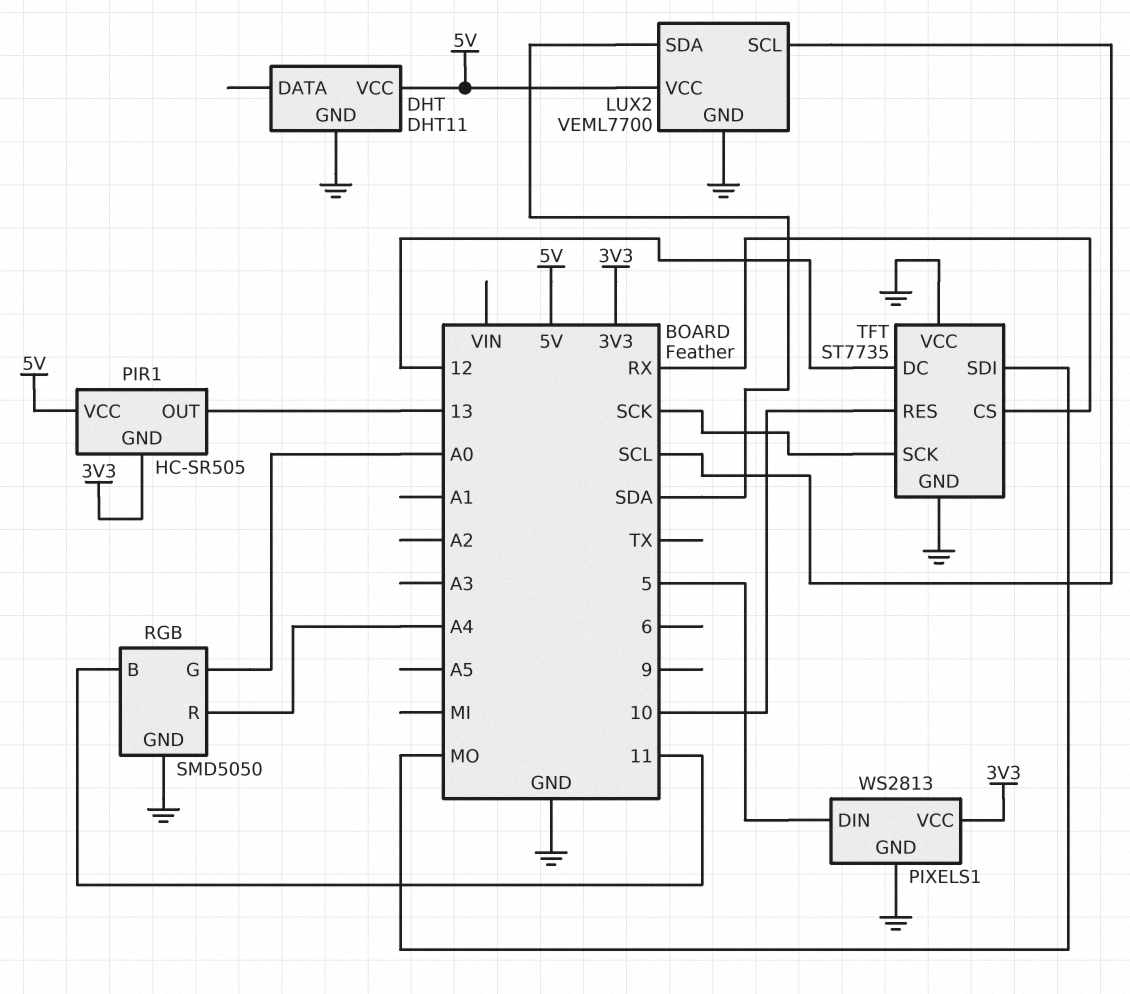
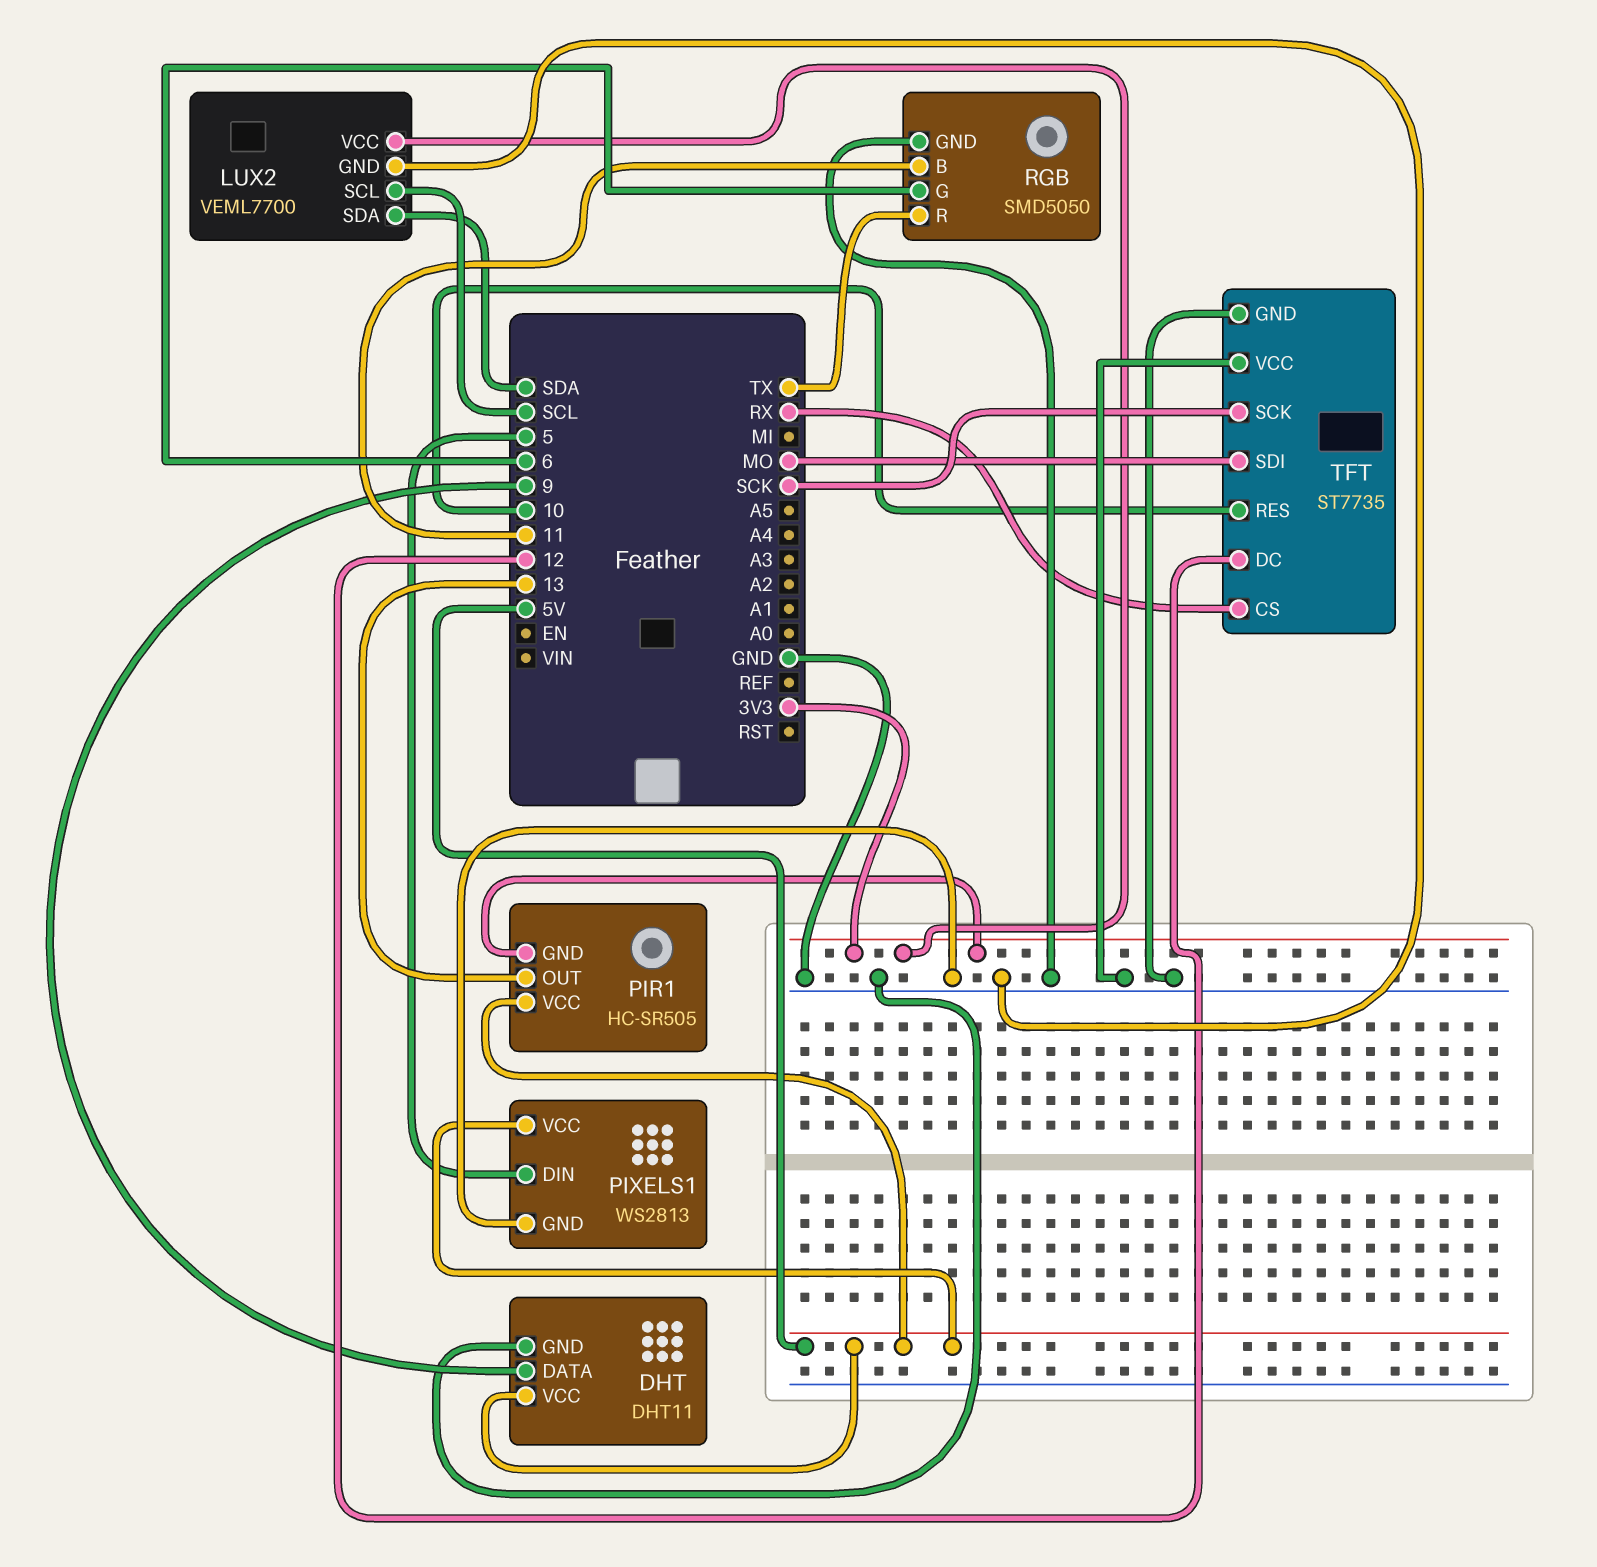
DHT pin DATA: none -> 9
LUX2 pin VCC: 5V -> 3V3
PIXELS1 pin VCC: 3V3 -> 5V
RGB pin G: A0 -> 6
RGB pin R: A4 -> TX

